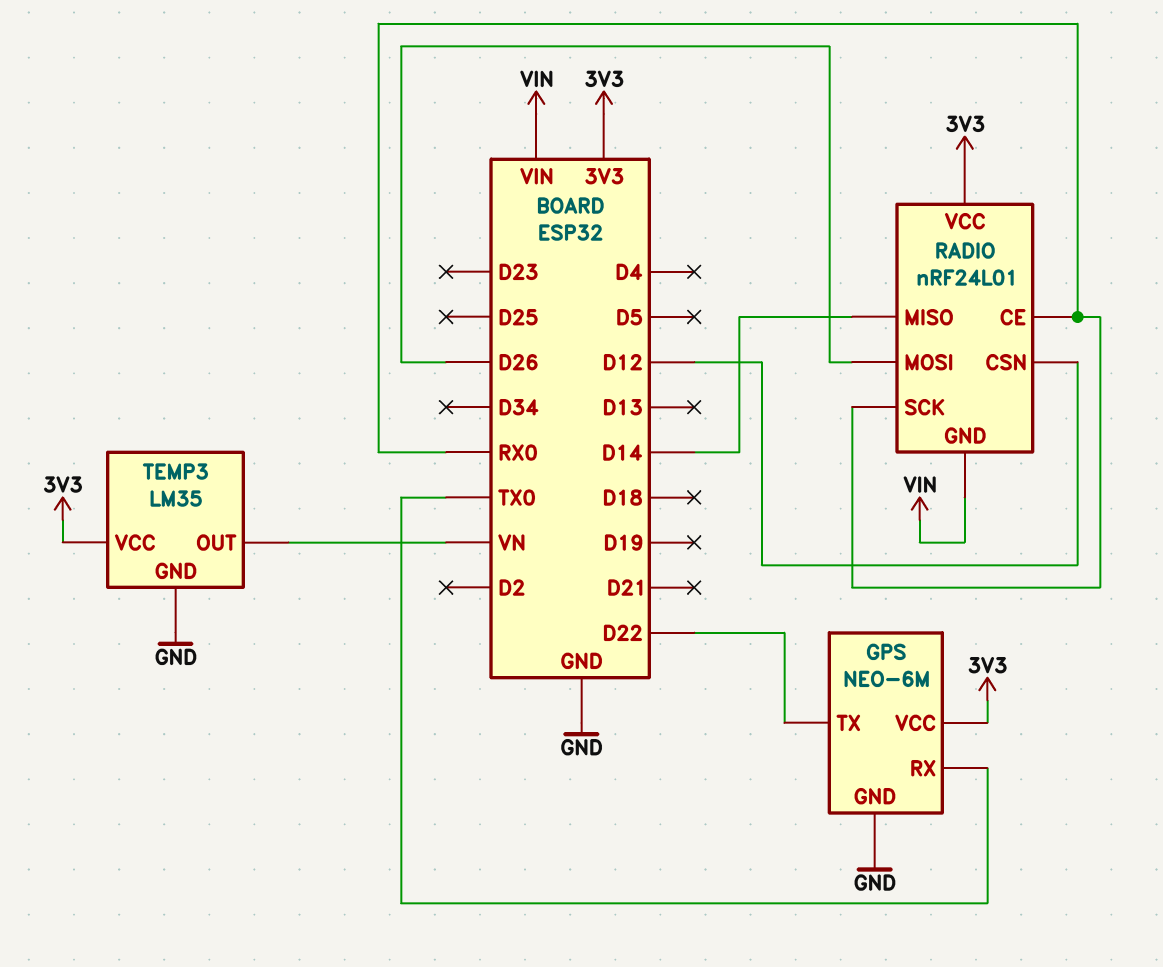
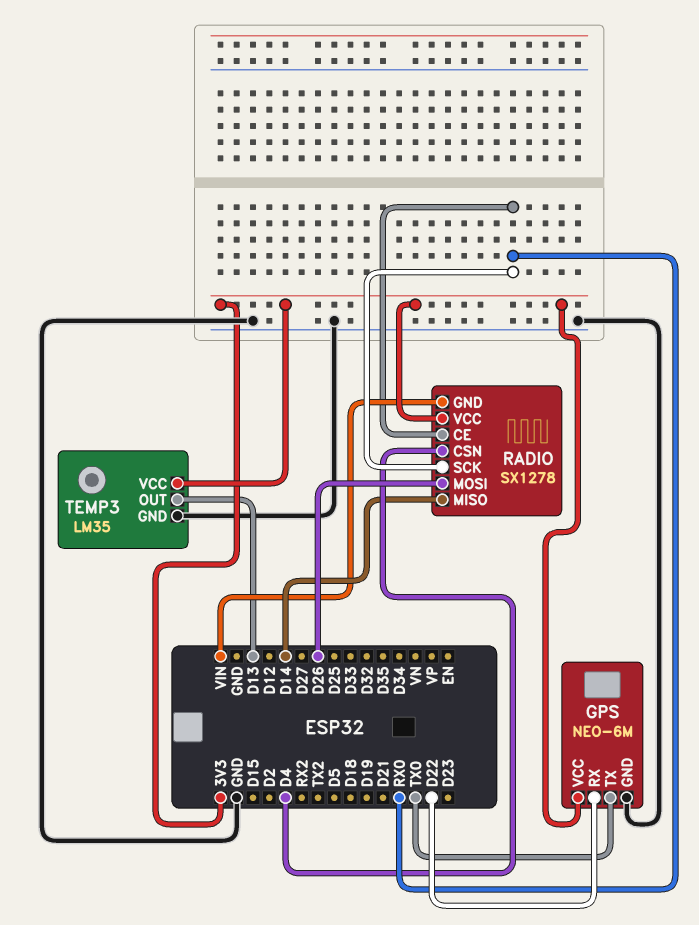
GPS pin RX: TX0 -> D22
GPS pin TX: D22 -> TX0
RADIO: nRF24L01 -> SX1278
RADIO pin CSN: D12 -> D4
TEMP3 pin OUT: VN -> D13

